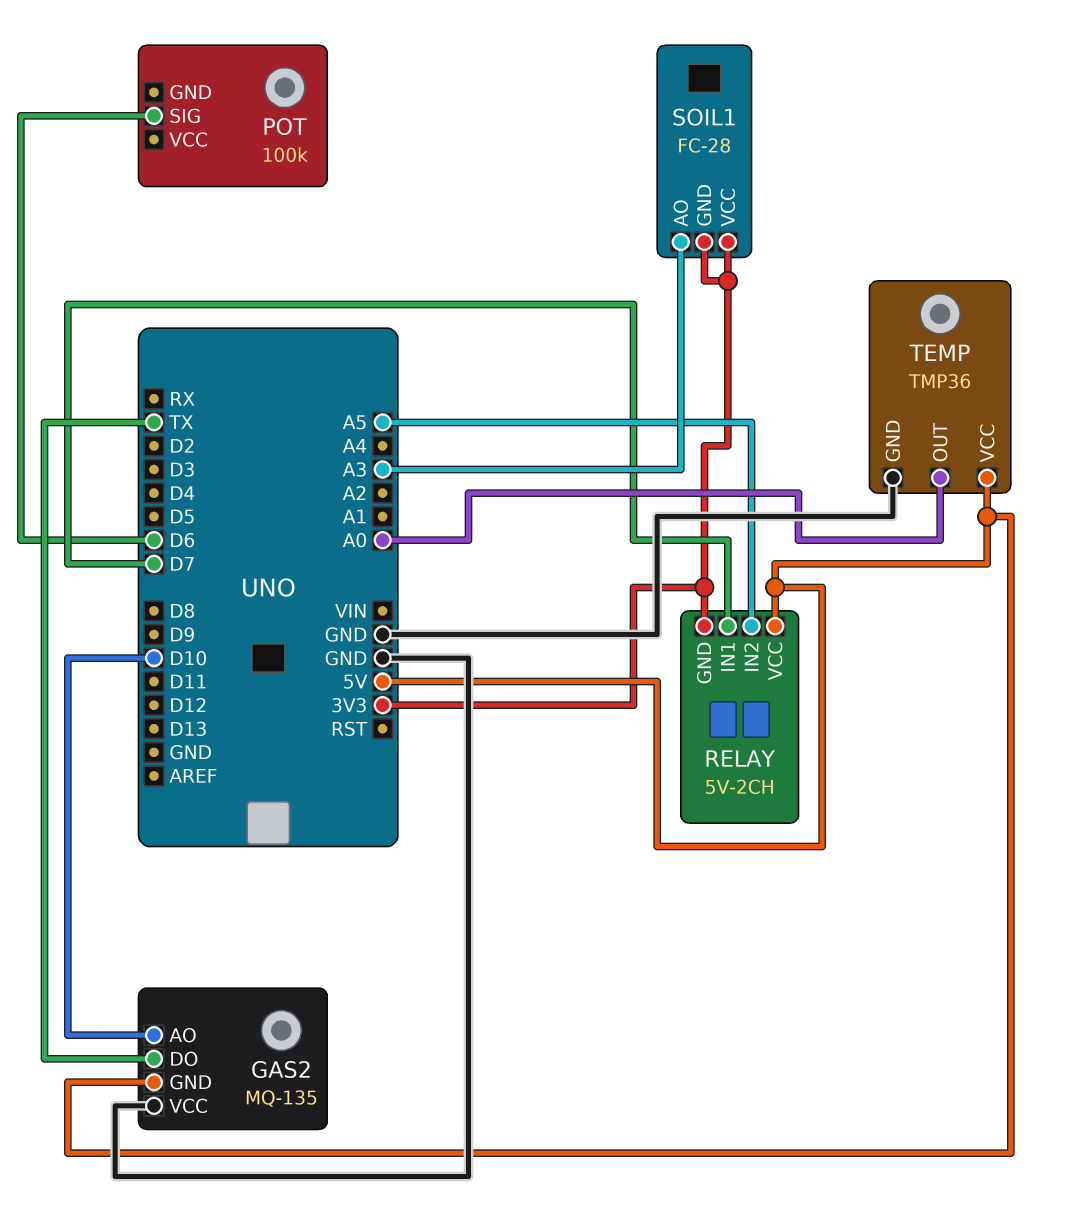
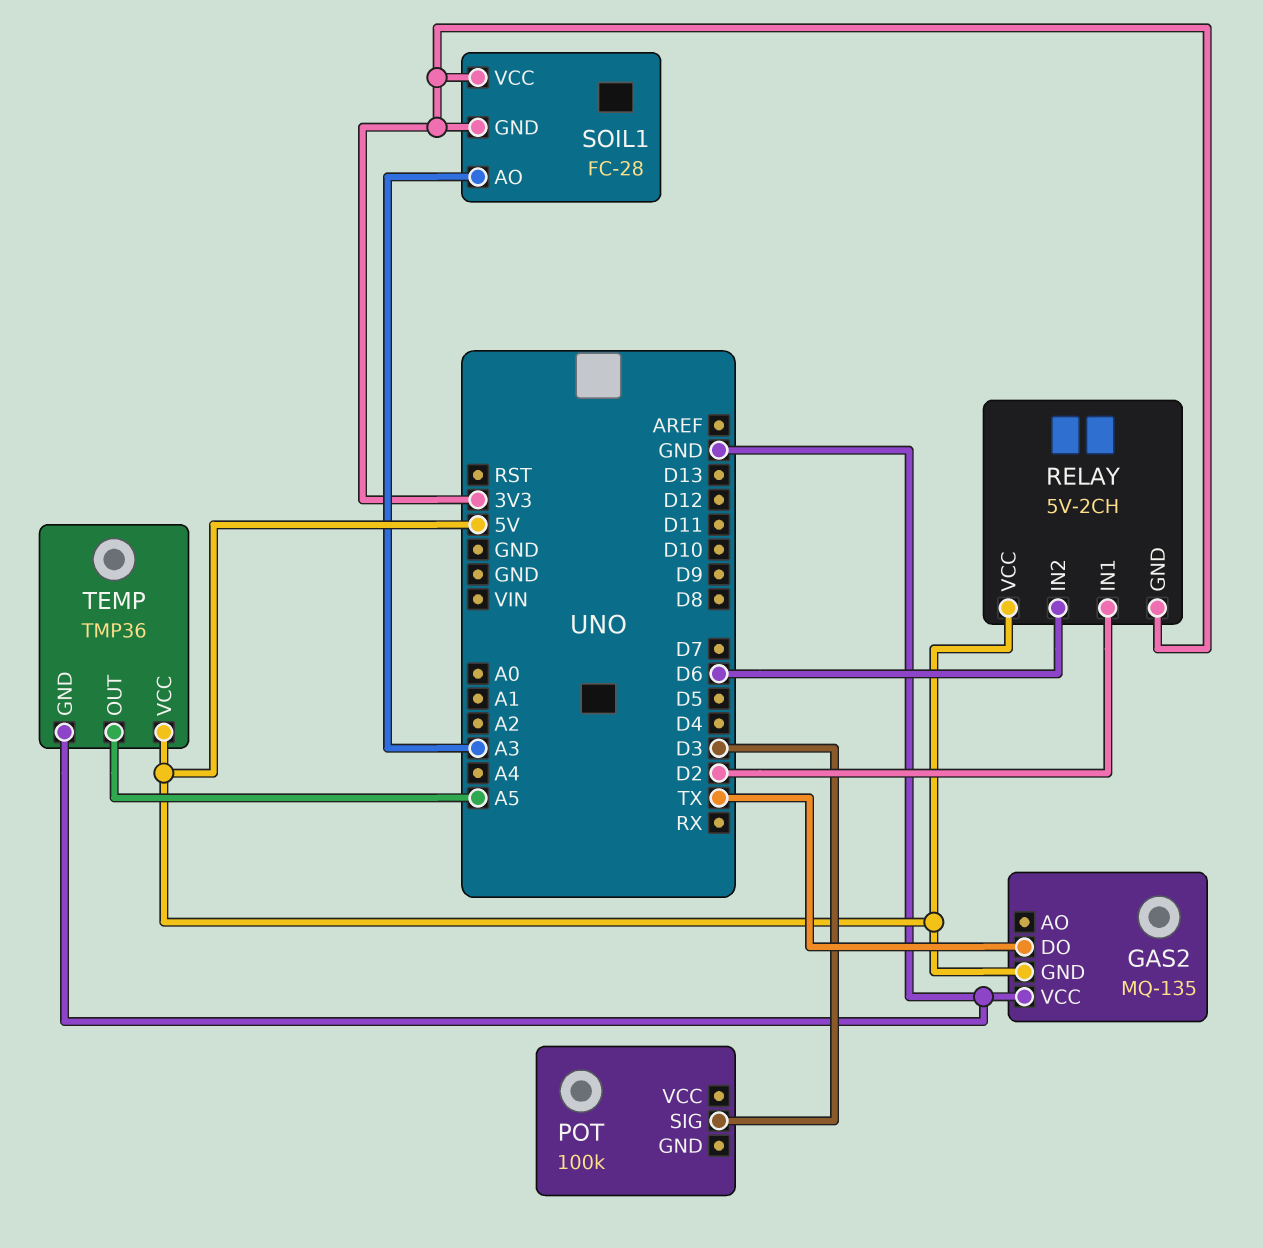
GAS2 pin AO: D10 -> none
POT pin SIG: D6 -> D3
RELAY pin IN1: D7 -> D2
RELAY pin IN2: A5 -> D6
TEMP pin OUT: A0 -> A5

